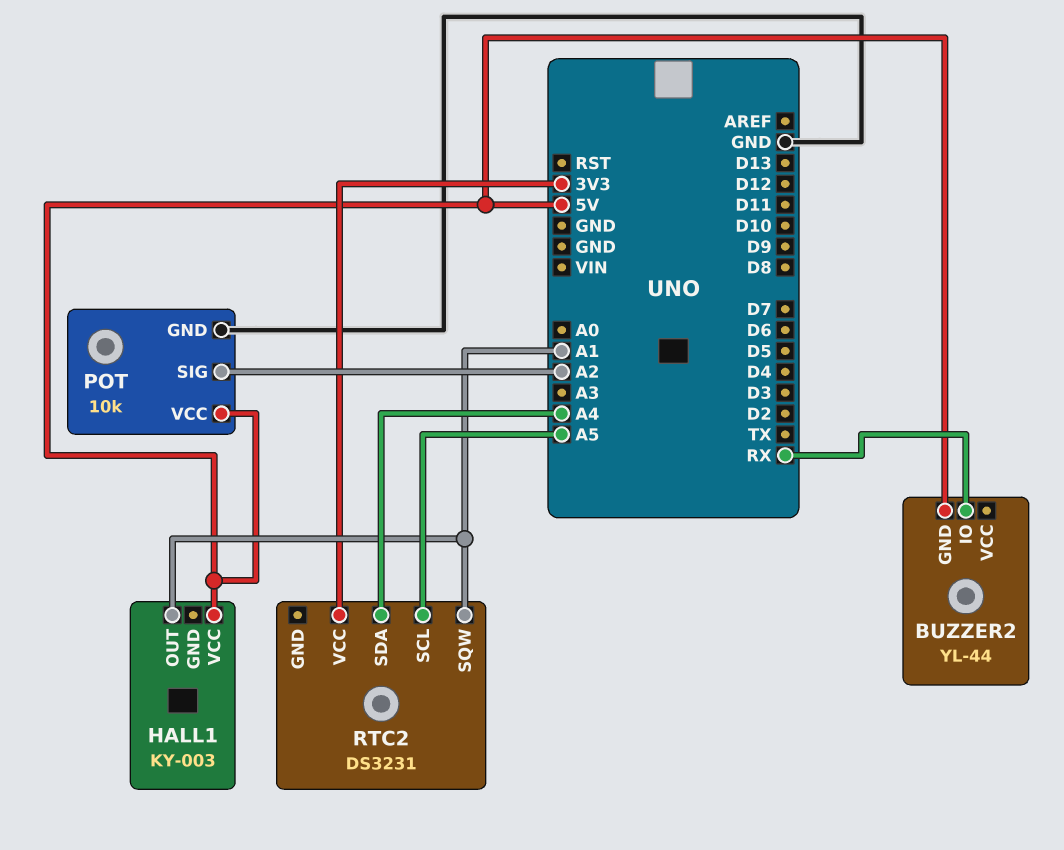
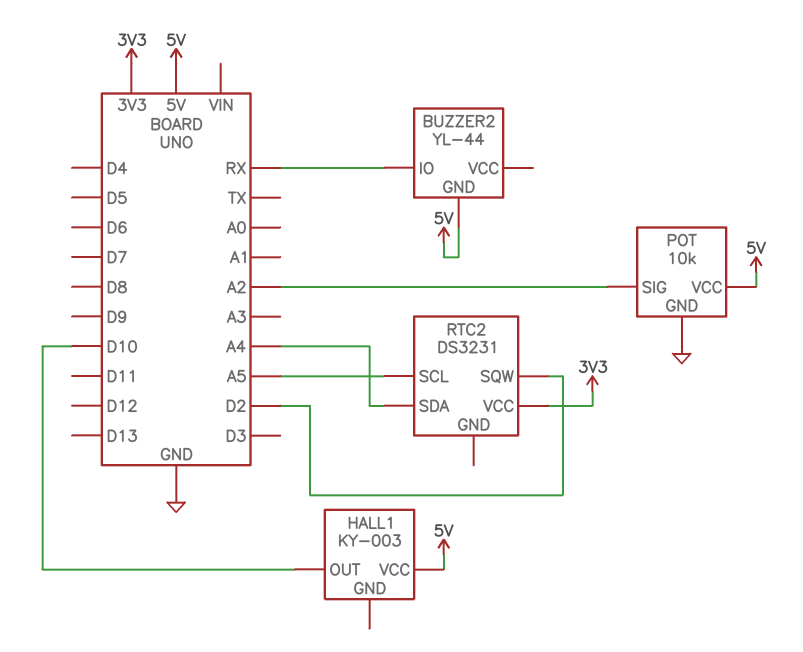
HALL1 pin OUT: A1 -> D10
RTC2 pin SQW: A1 -> D2

